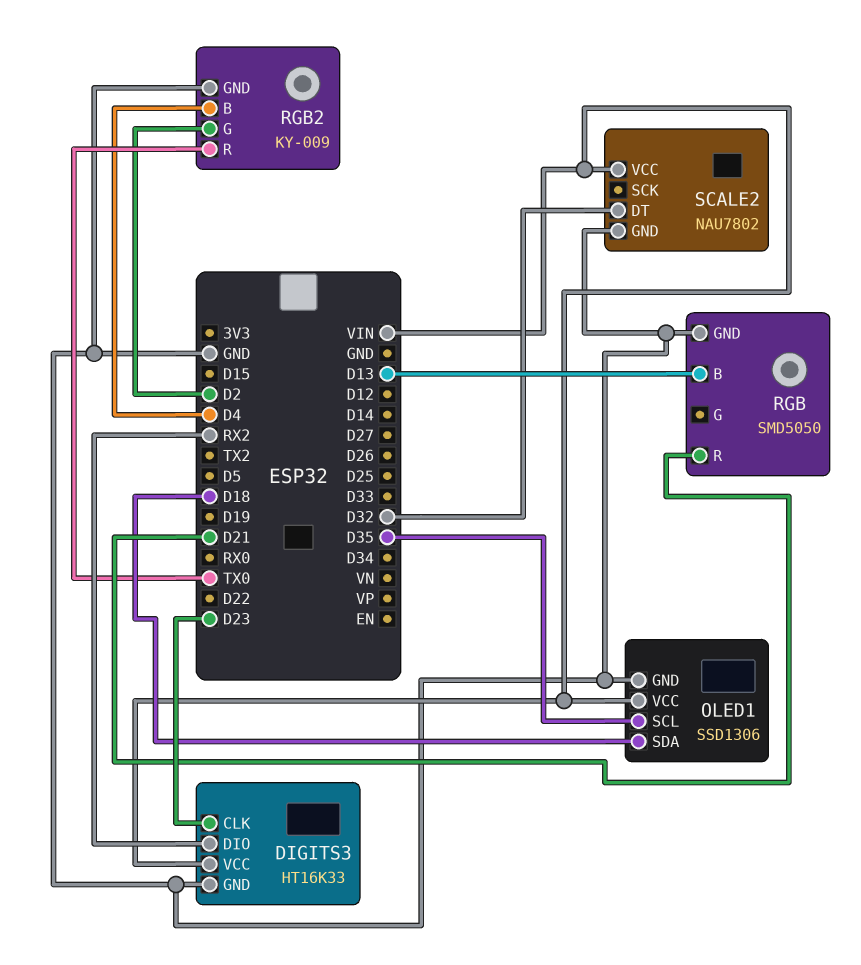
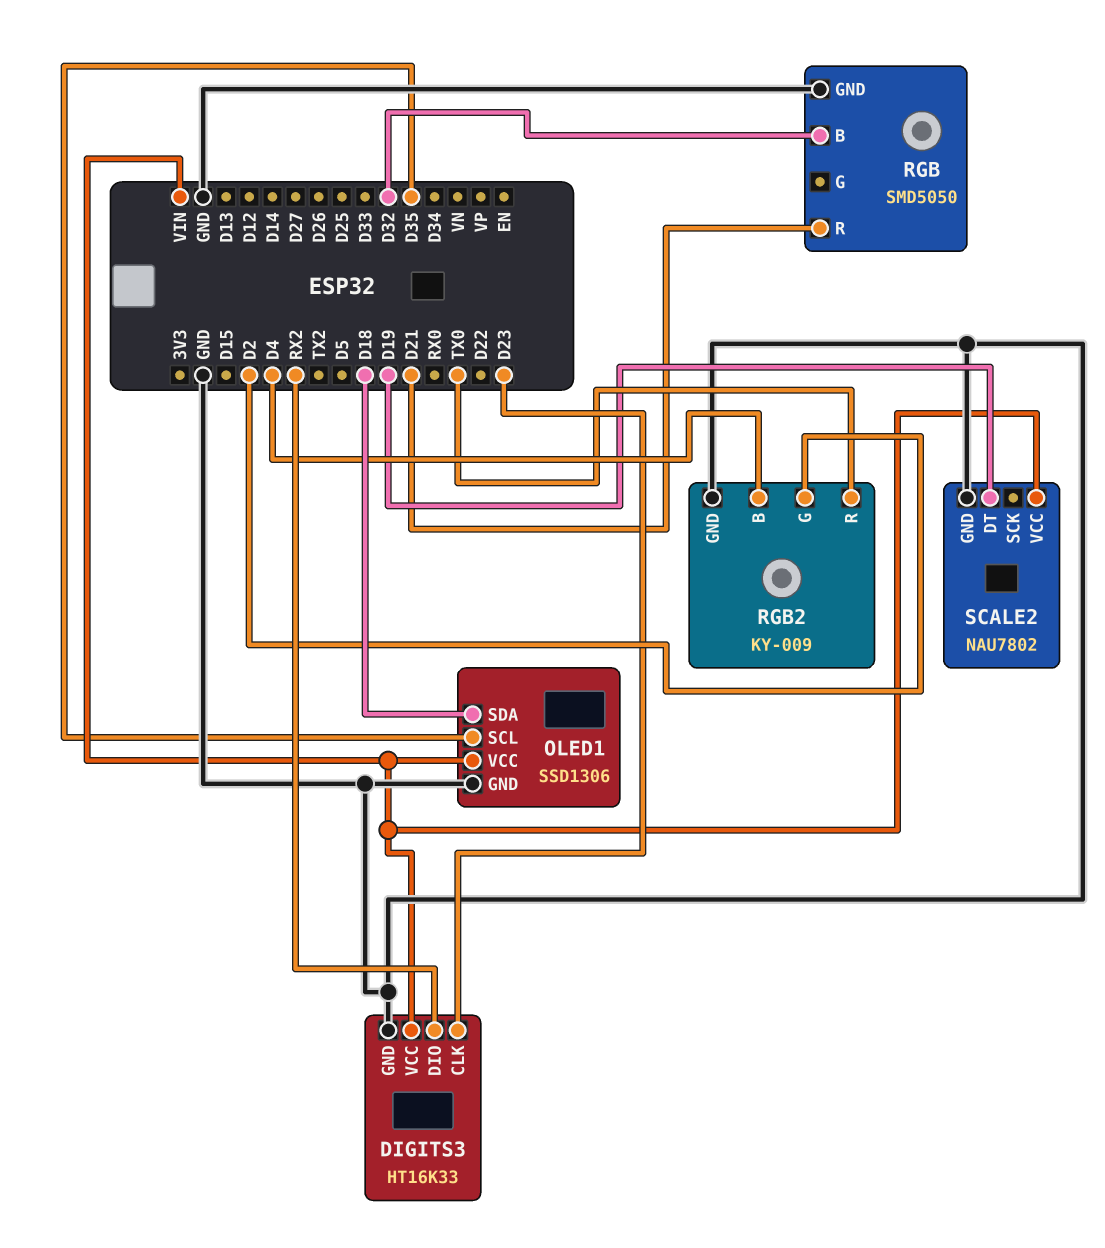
RGB pin B: D13 -> D32
SCALE2 pin DT: D32 -> D19

